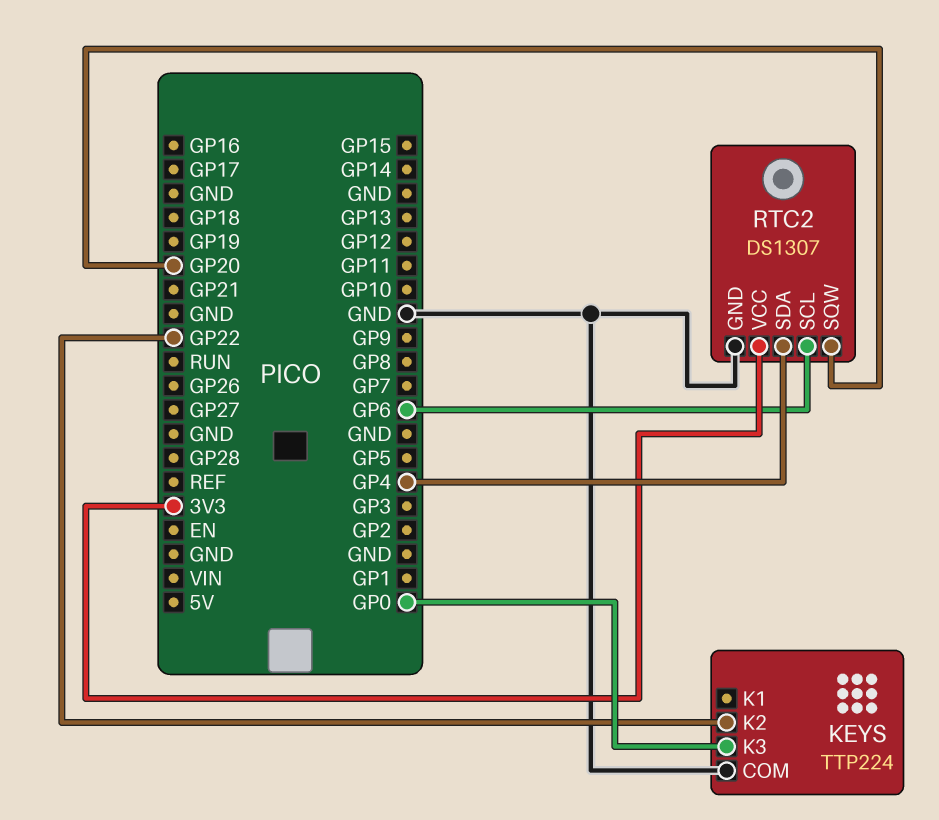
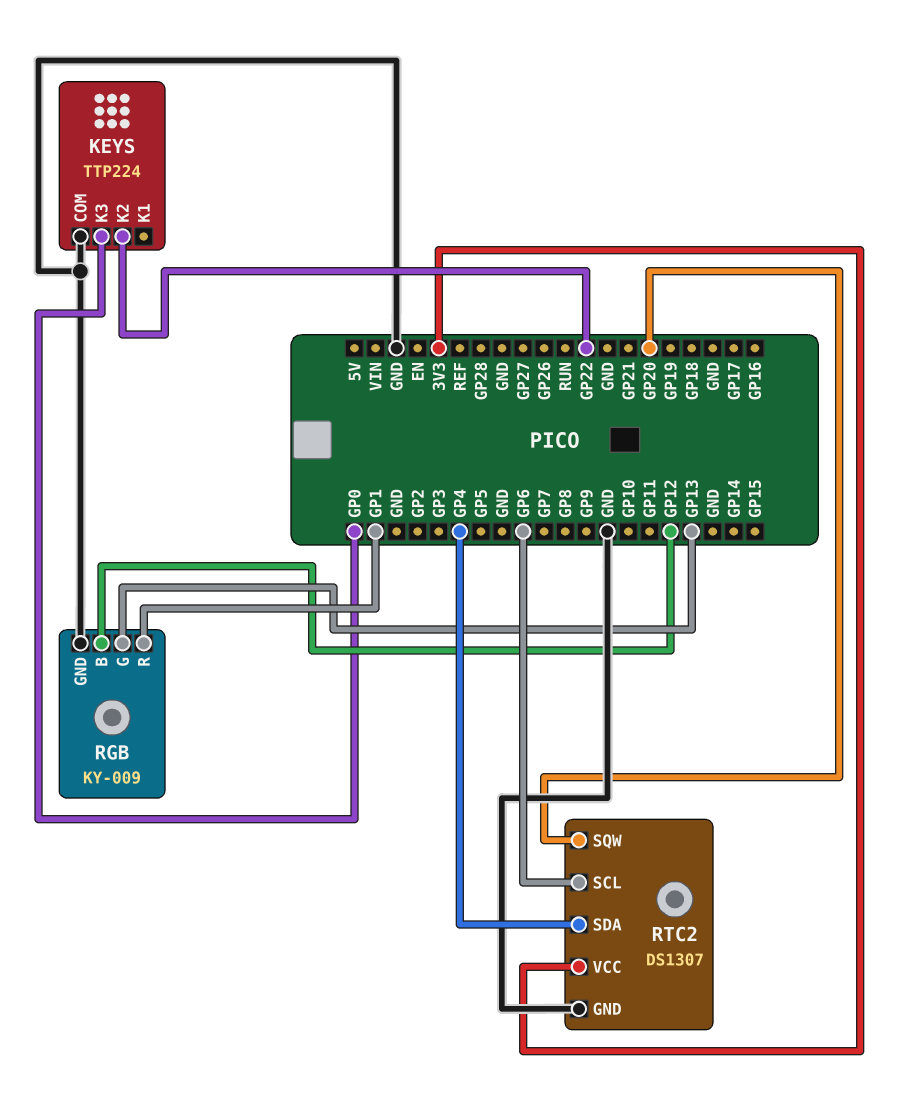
RGB: none -> KY-009
RGB pin B: none -> GP12
RGB pin G: none -> GP13
RGB pin GND: none -> GND
RGB pin R: none -> GP1

